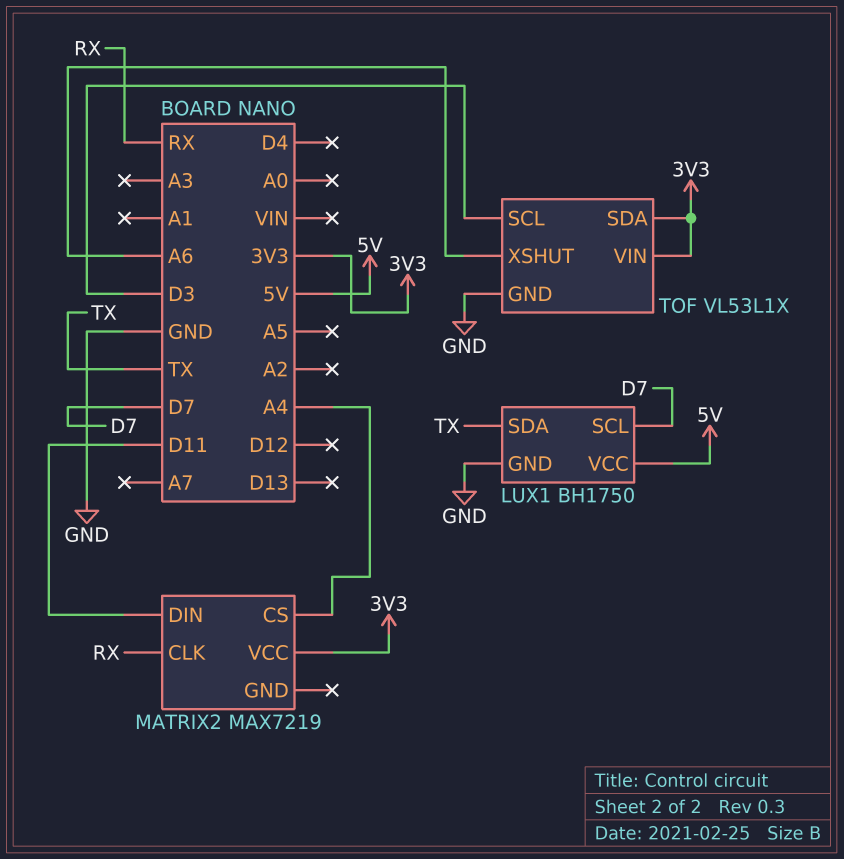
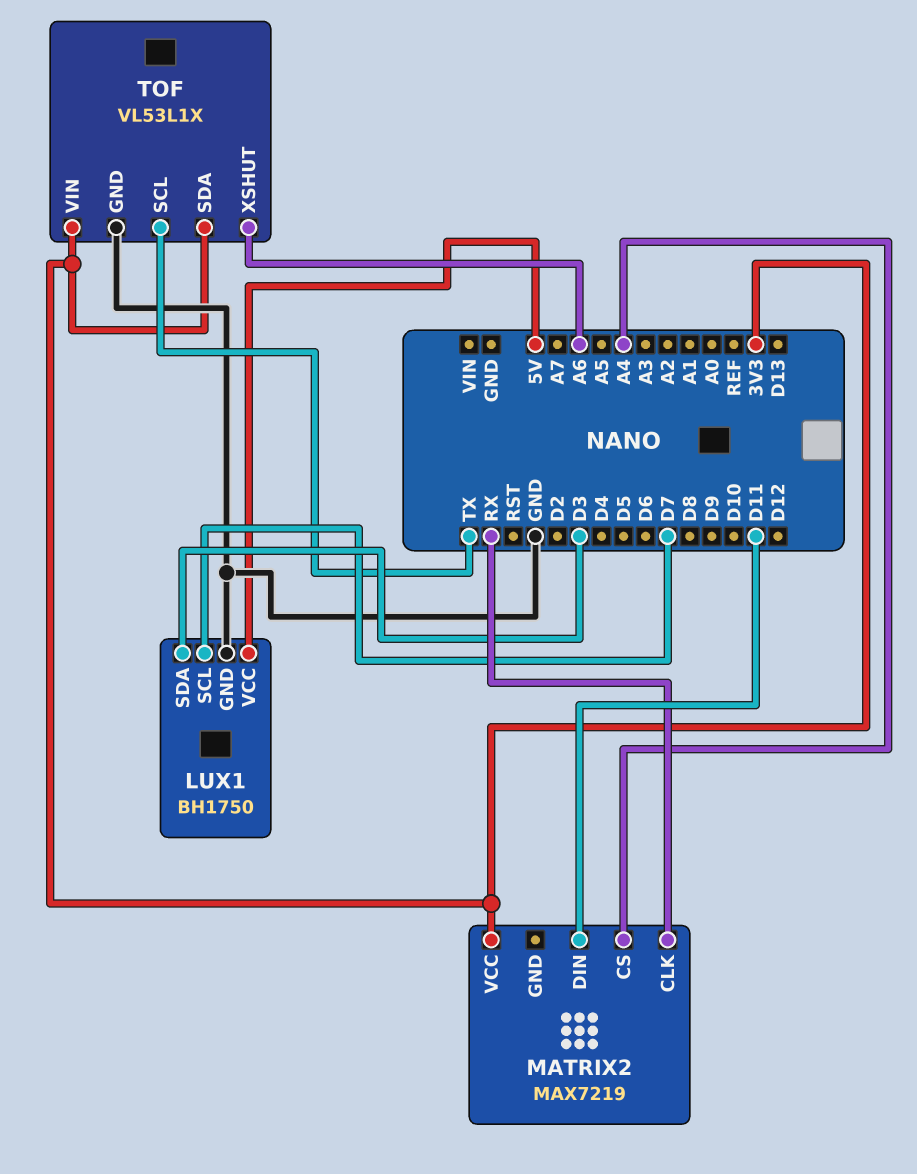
LUX1 pin SDA: TX -> D3
TOF pin SCL: D3 -> TX

